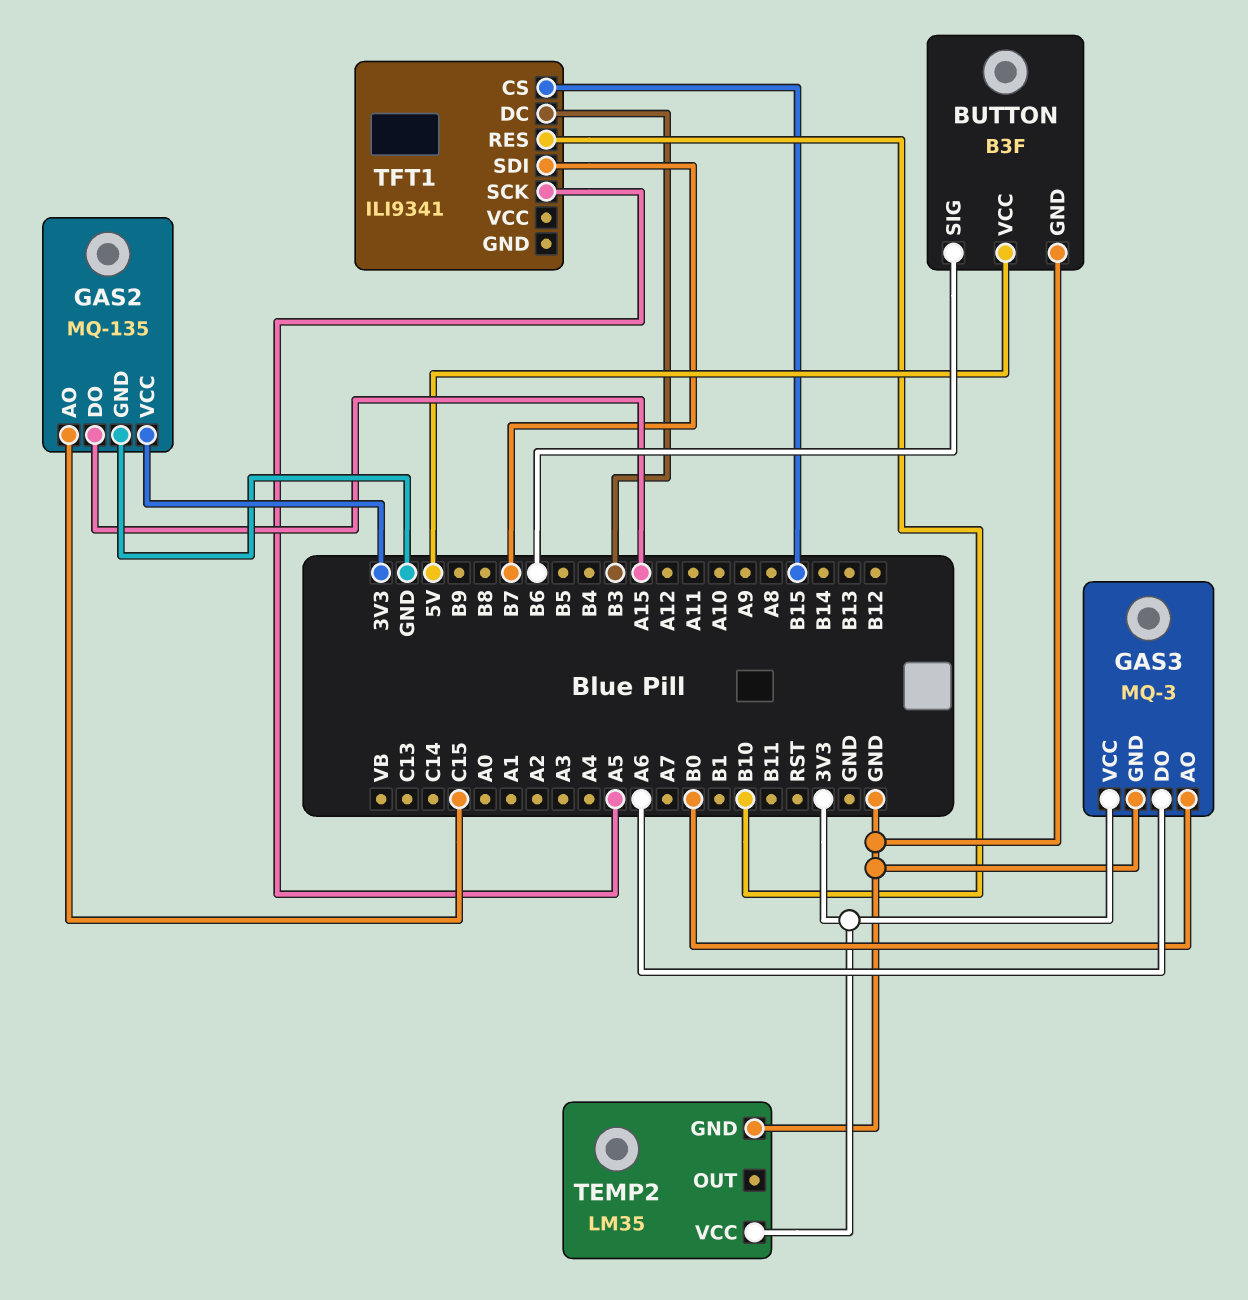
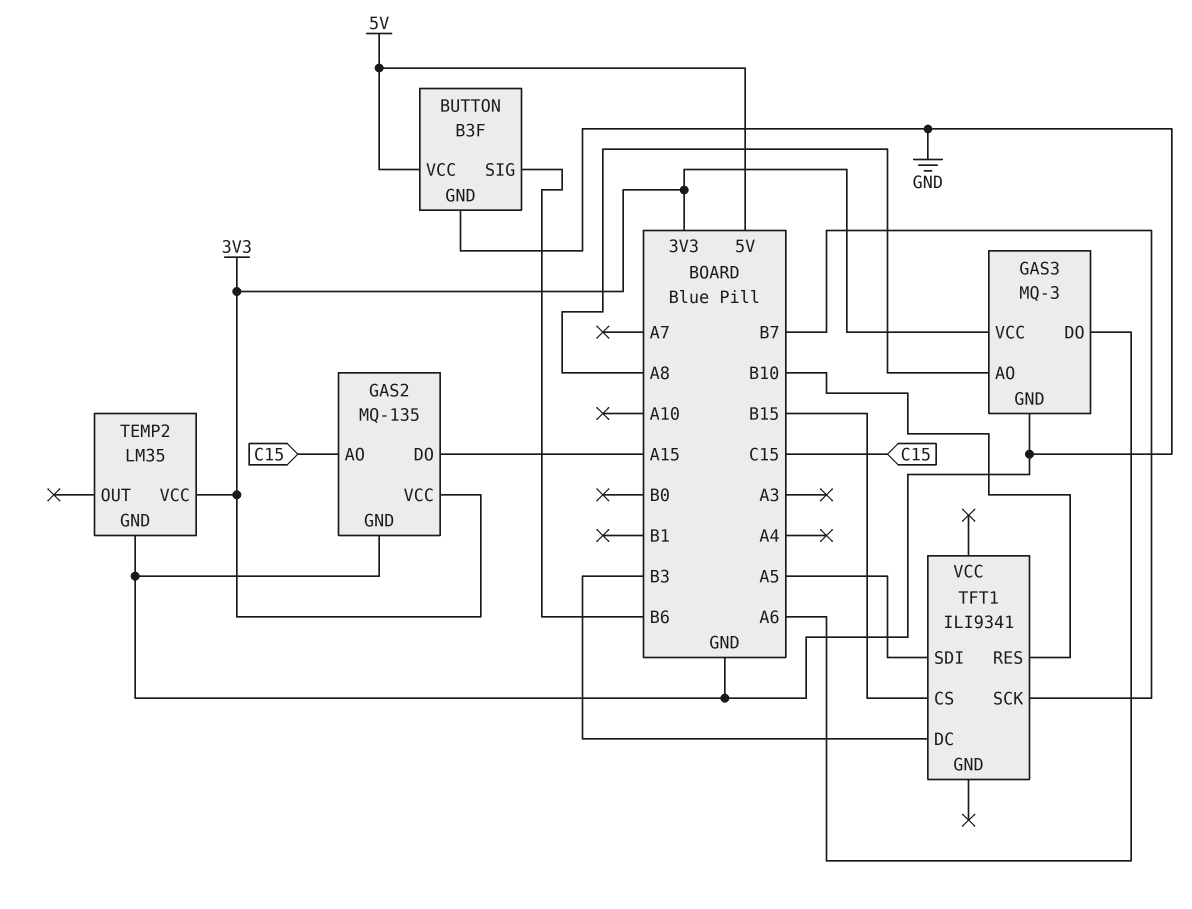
GAS3 pin AO: B0 -> A8
TFT1 pin SCK: A5 -> B7
TFT1 pin SDI: B7 -> A5

